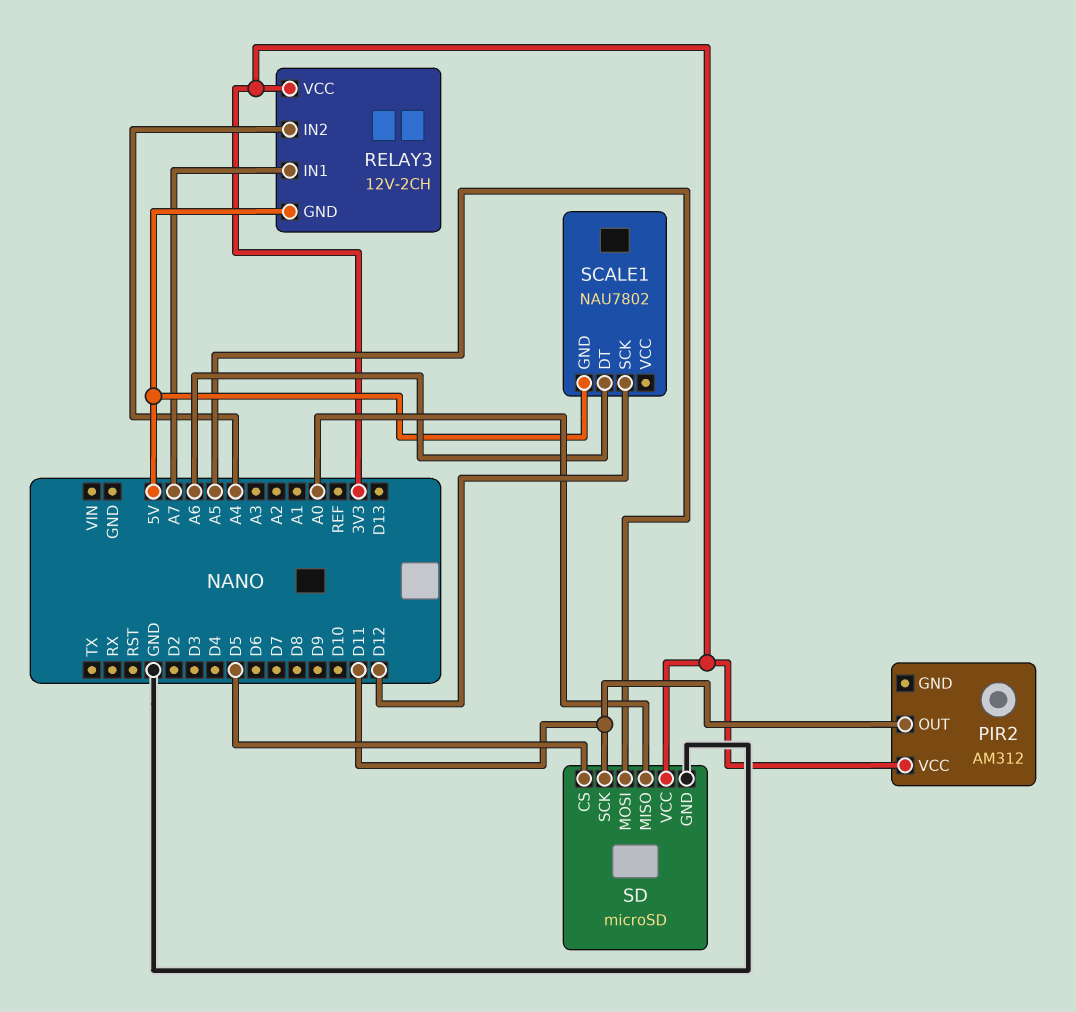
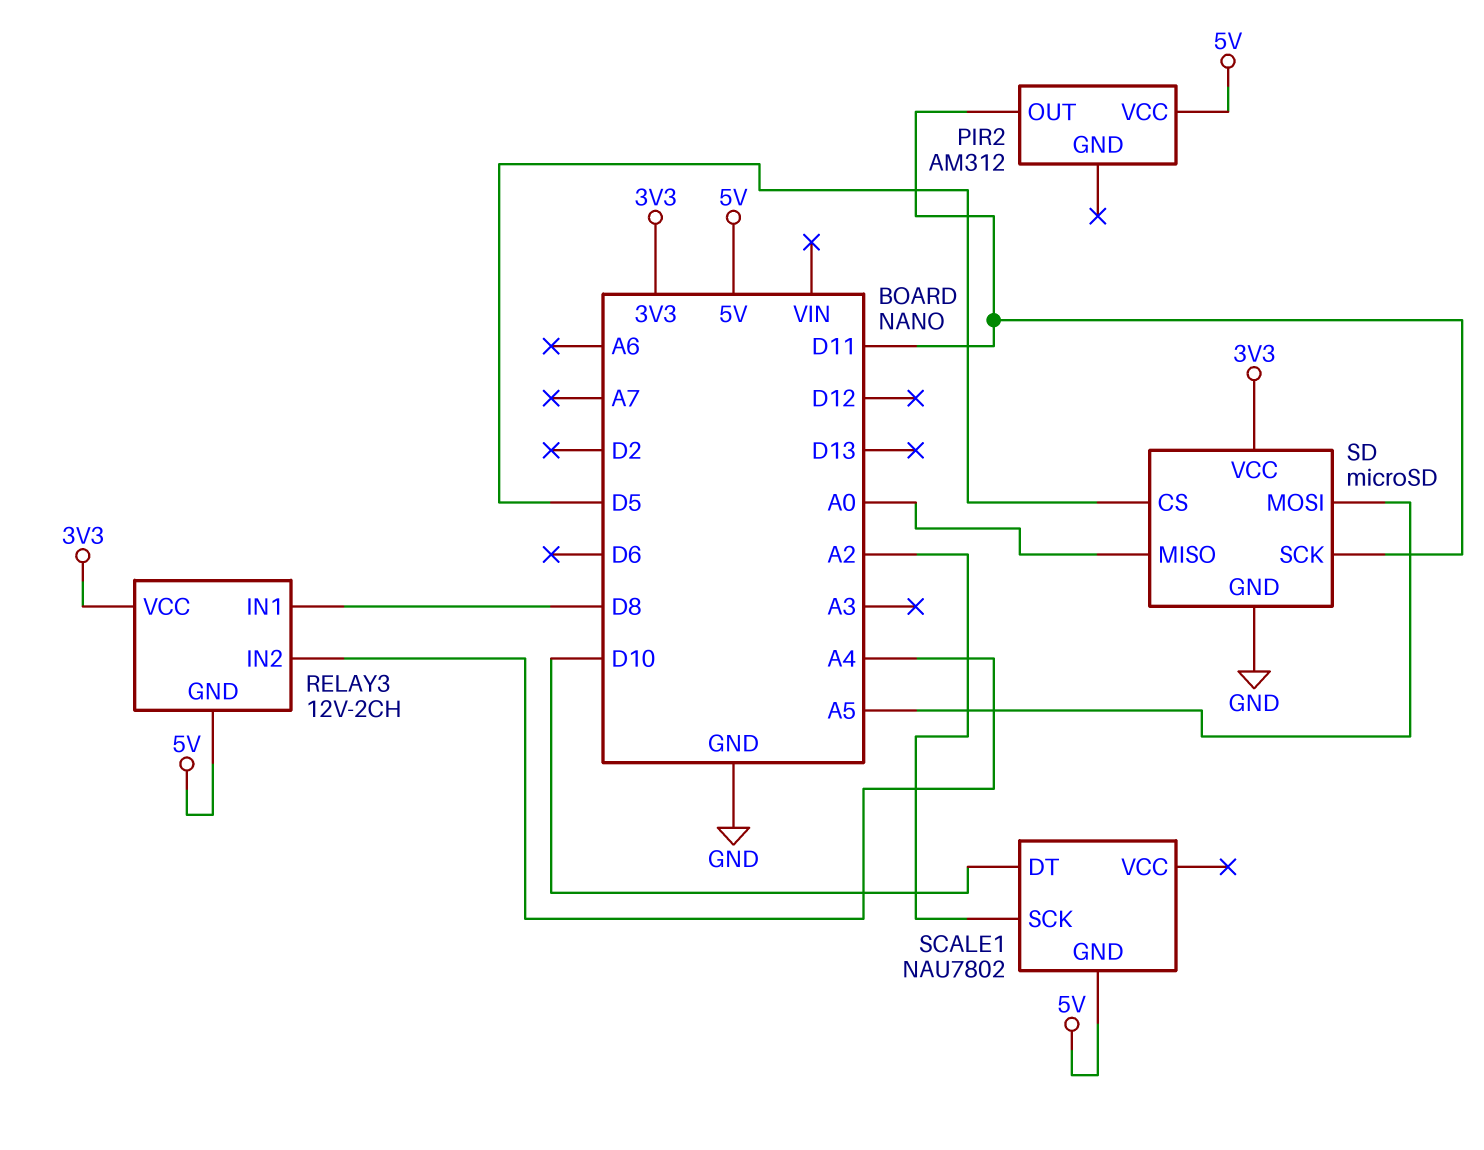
PIR2 pin VCC: 3V3 -> 5V
RELAY3 pin IN1: A7 -> D8
SCALE1 pin DT: A6 -> D10
SCALE1 pin SCK: D12 -> A2

